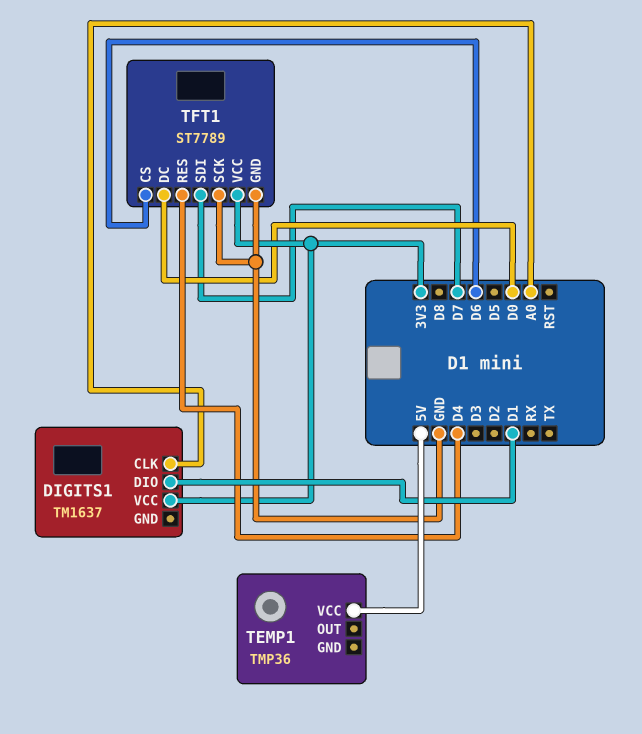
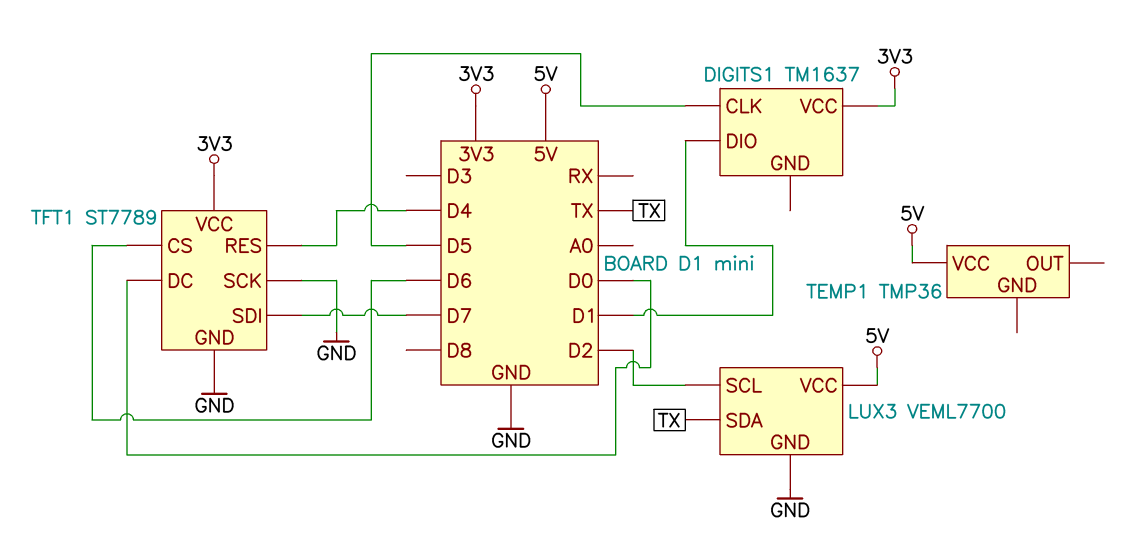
DIGITS1 pin CLK: A0 -> D5
LUX3: none -> VEML7700
LUX3 pin GND: none -> GND
LUX3 pin SCL: none -> D2
LUX3 pin SDA: none -> TX
LUX3 pin VCC: none -> 5V

